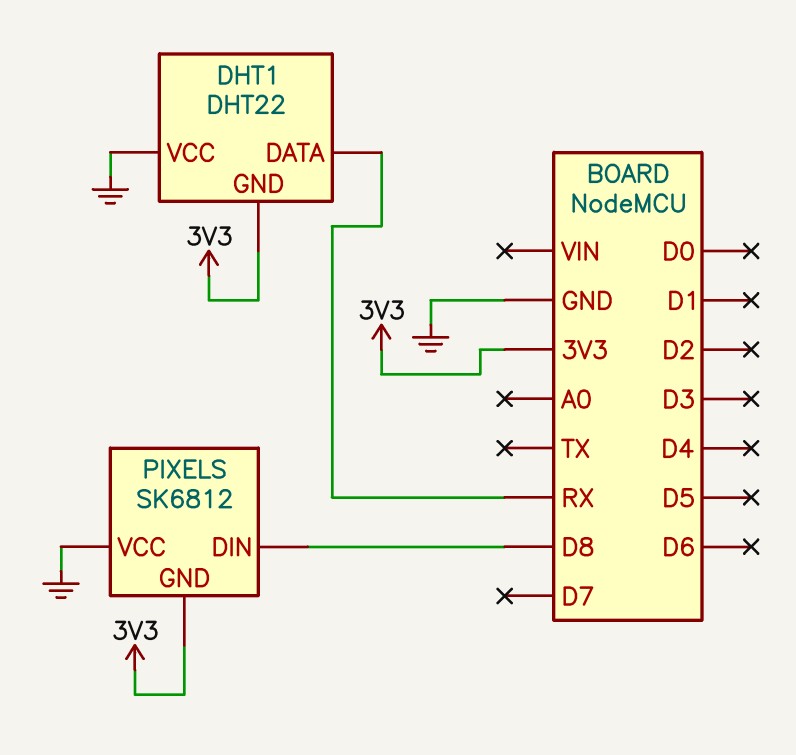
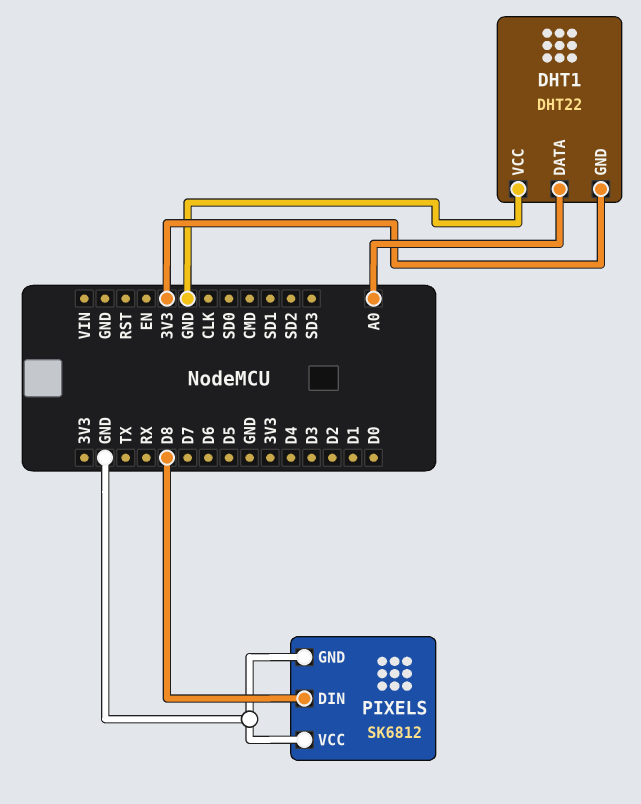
DHT1 pin DATA: RX -> A0
PIXELS pin GND: 3V3 -> GND

